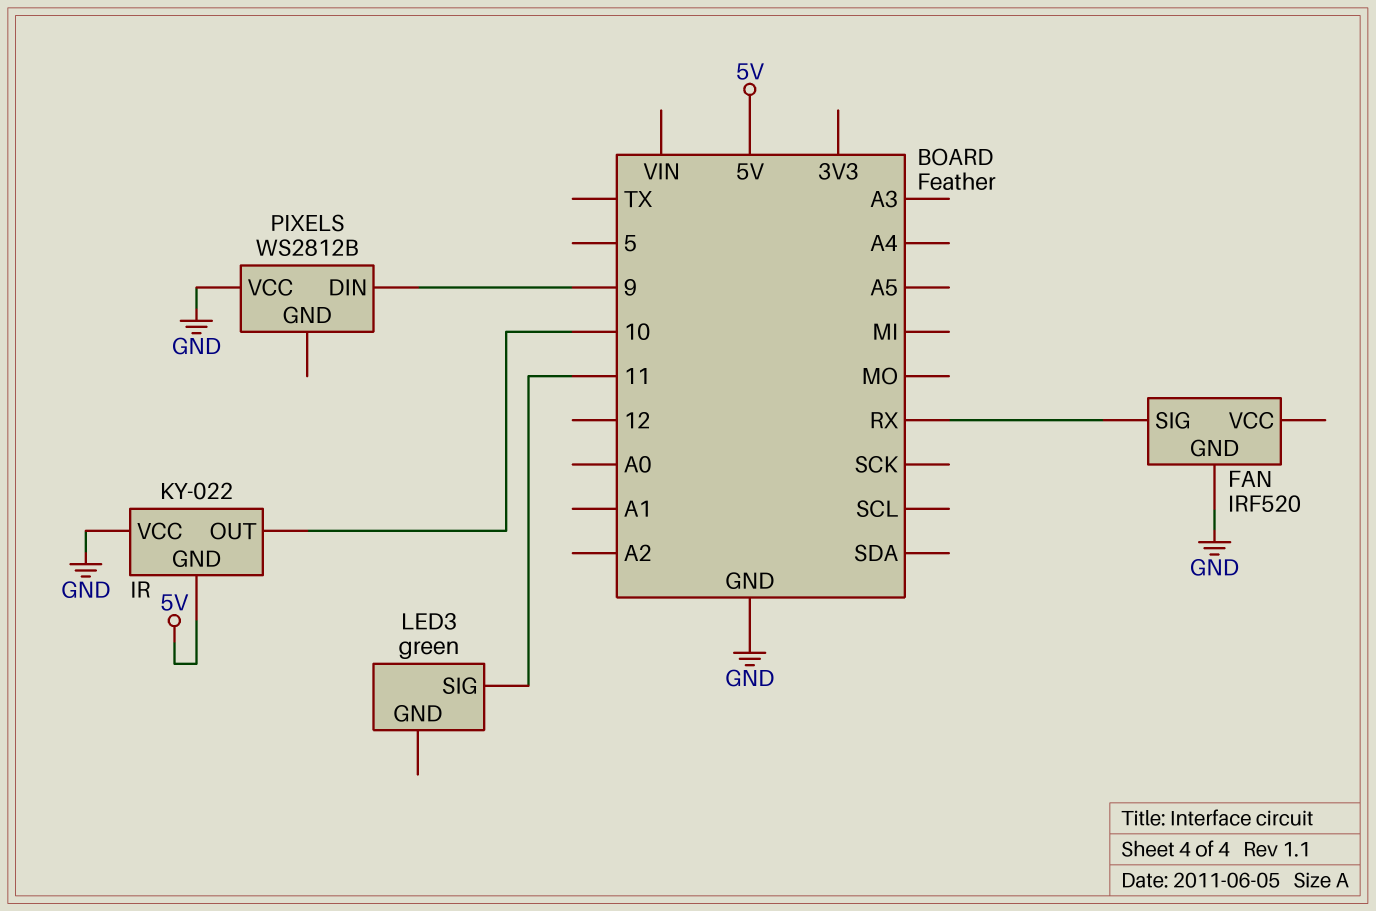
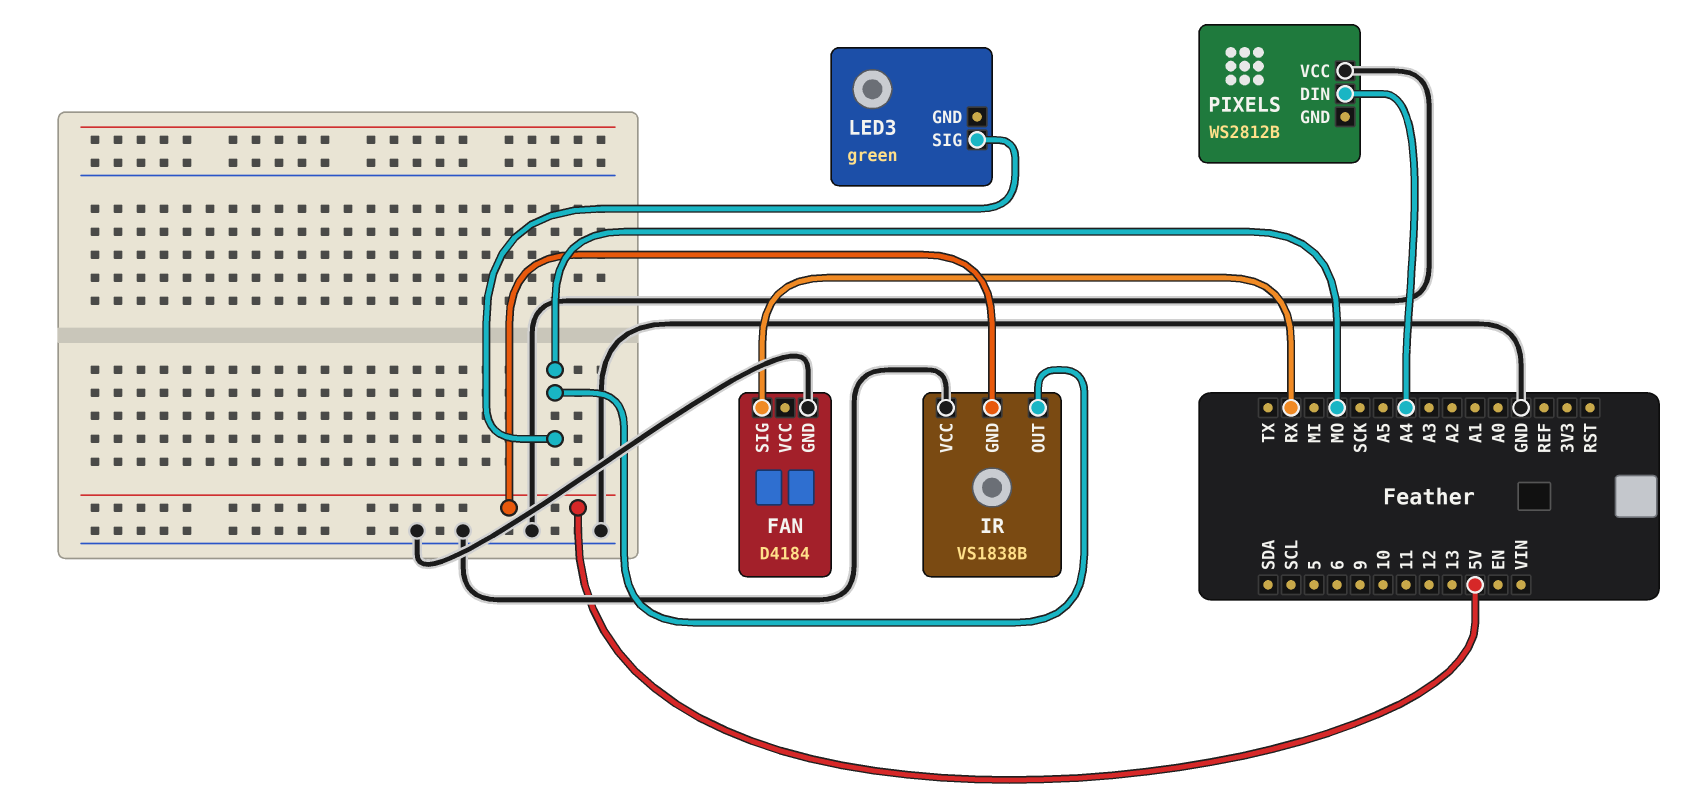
FAN: IRF520 -> D4184
IR: KY-022 -> VS1838B
IR pin OUT: 10 -> MO
LED3 pin SIG: 11 -> MO
PIXELS pin DIN: 9 -> A4

